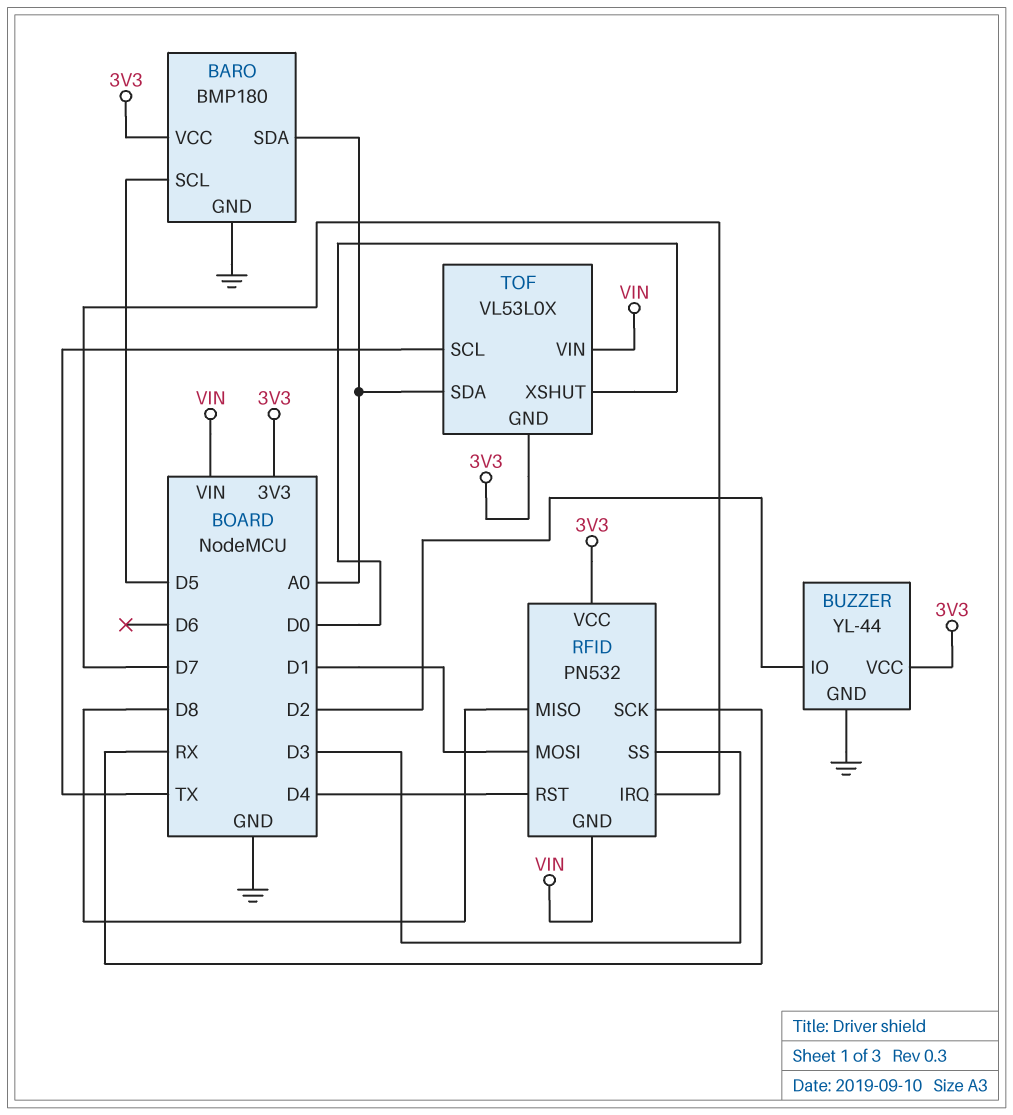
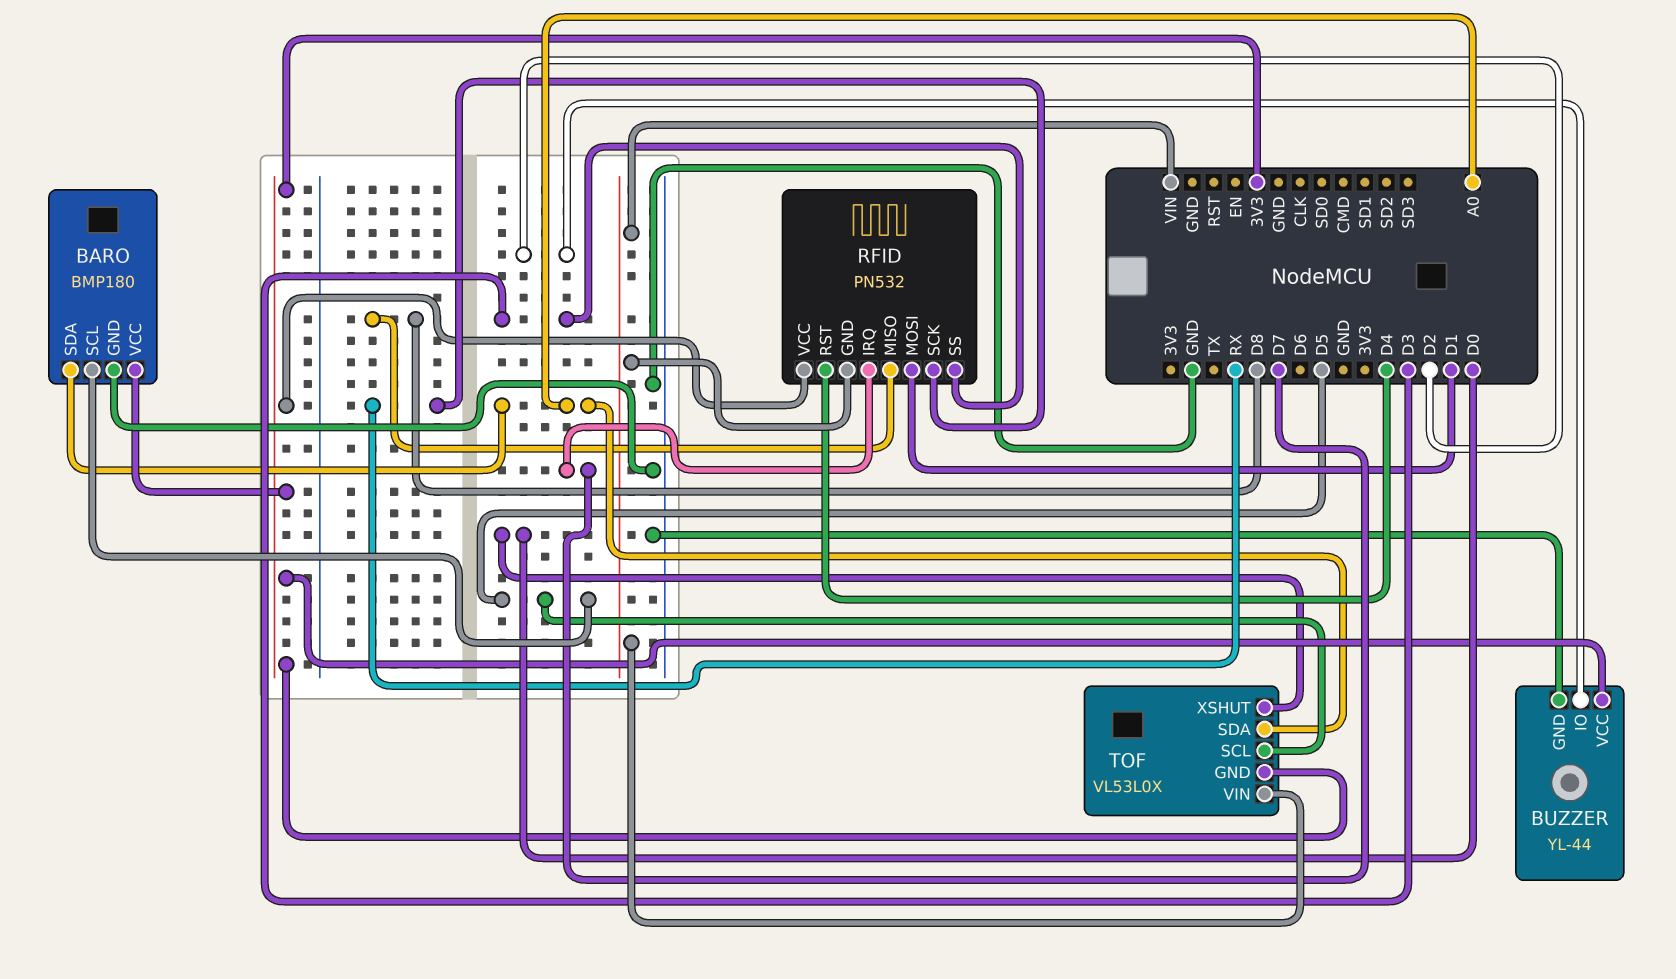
TOF pin SCL: TX -> D5

